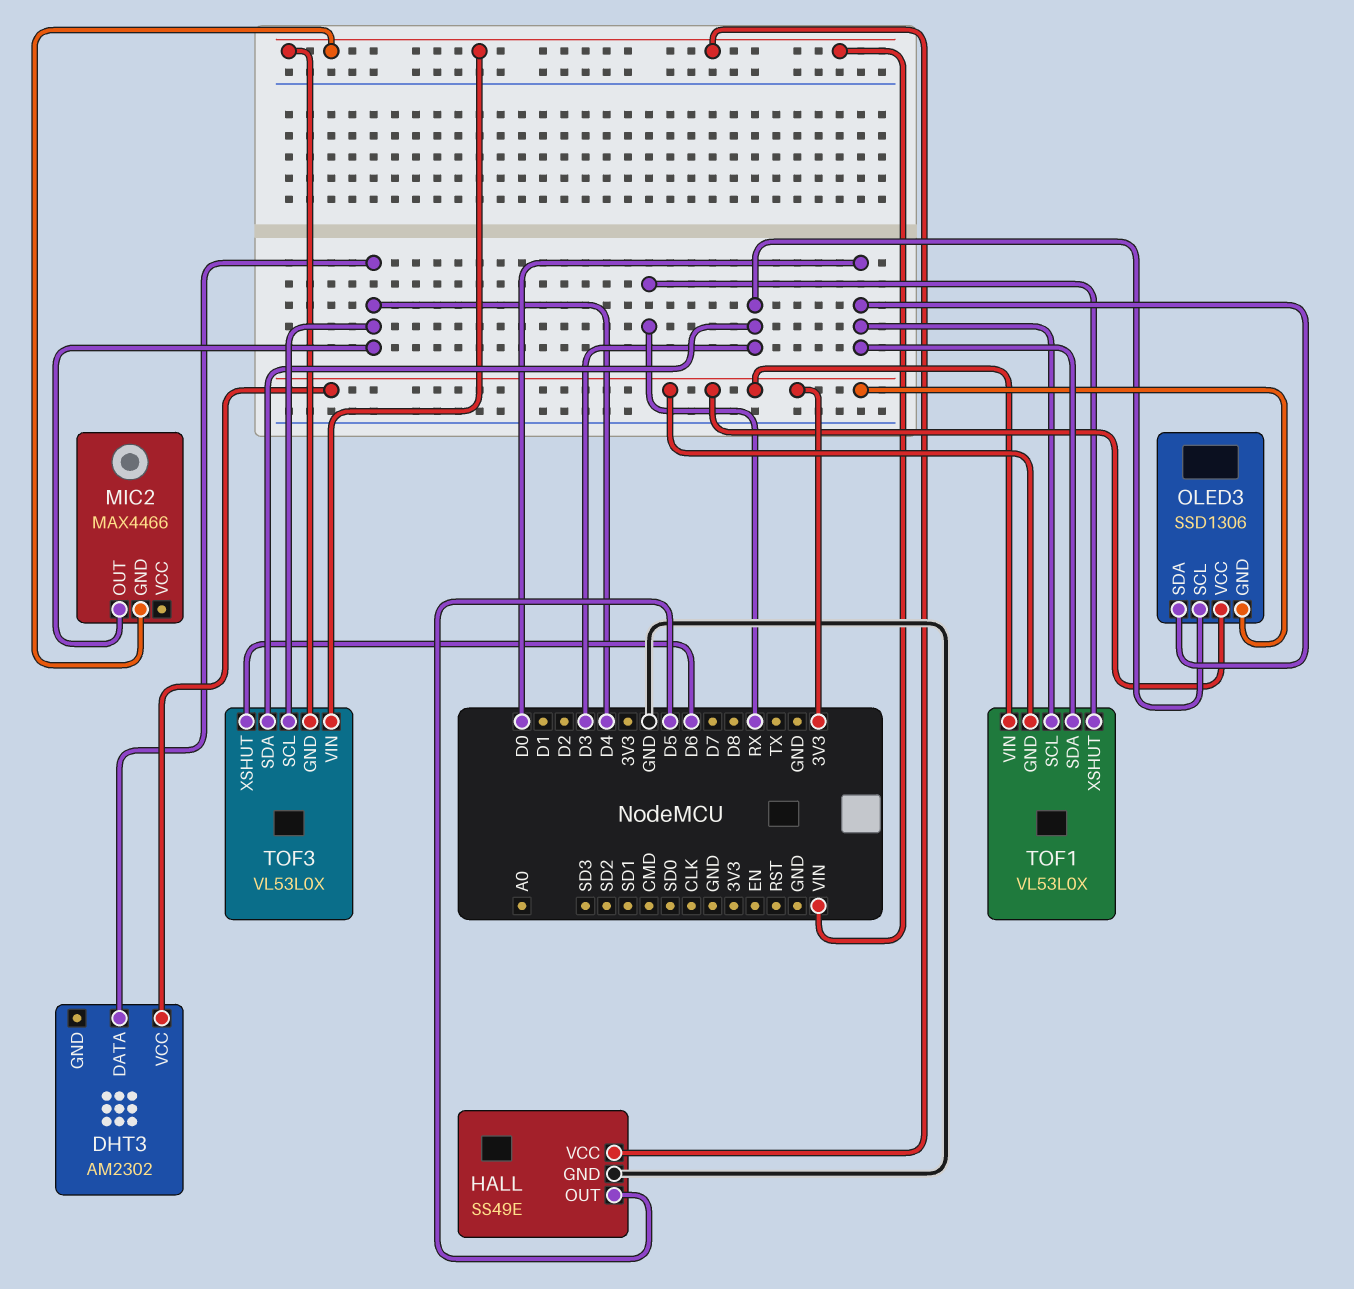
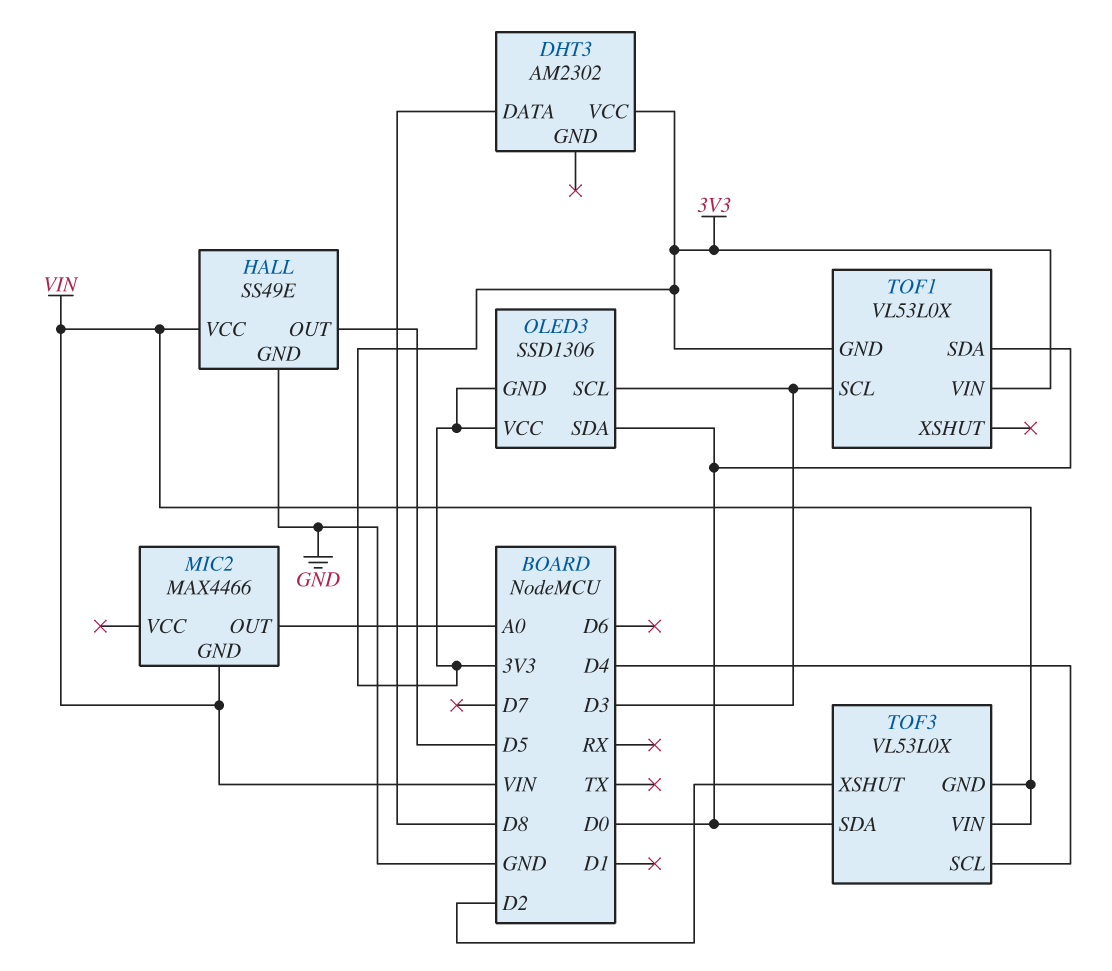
DHT3 pin DATA: D4 -> D8
MIC2 pin OUT: D4 -> A0
TOF1 pin SCL: D0 -> D3
TOF1 pin XSHUT: RX -> none
TOF3 pin SDA: D3 -> D0
TOF3 pin XSHUT: D6 -> D2

